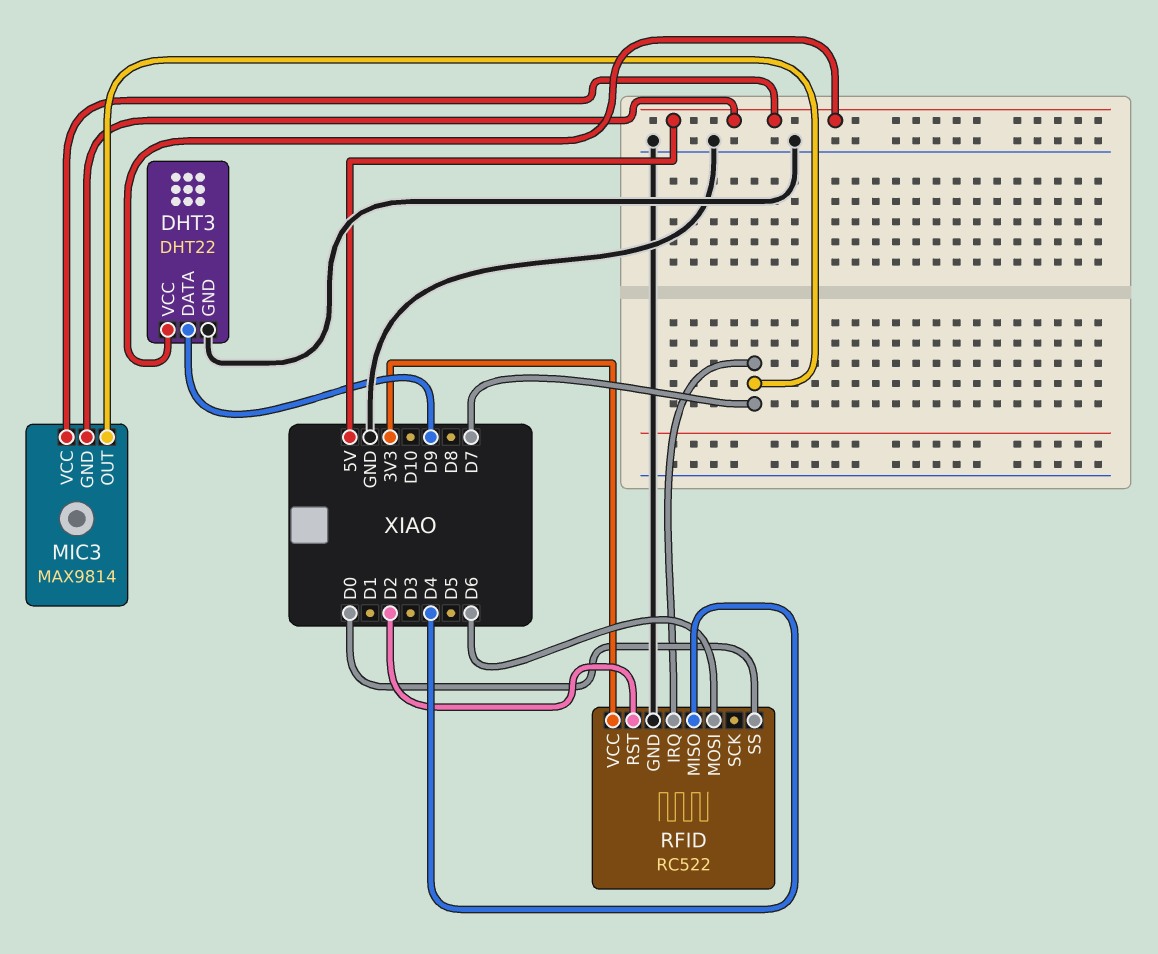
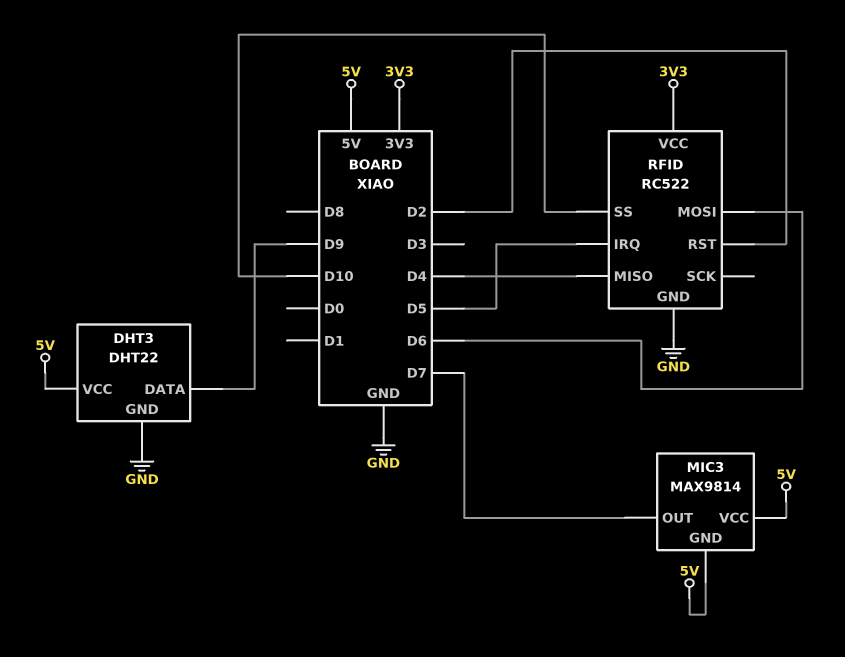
RFID pin IRQ: D7 -> D5
RFID pin SS: D0 -> D10

